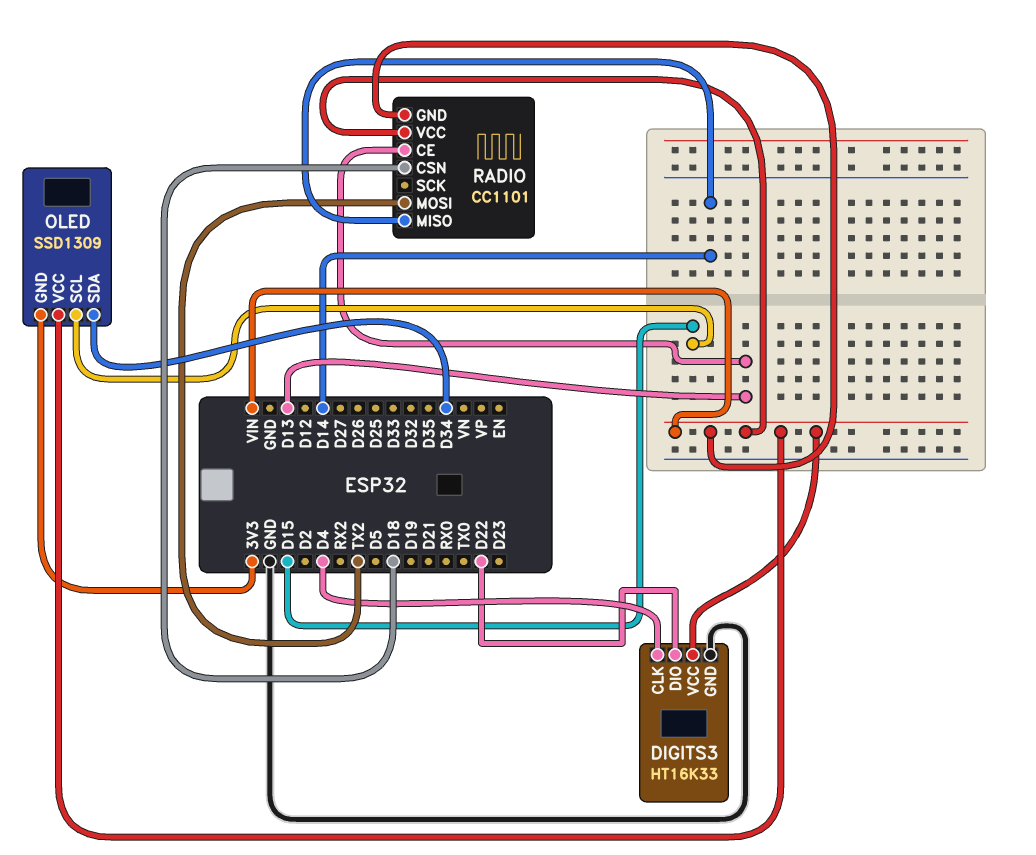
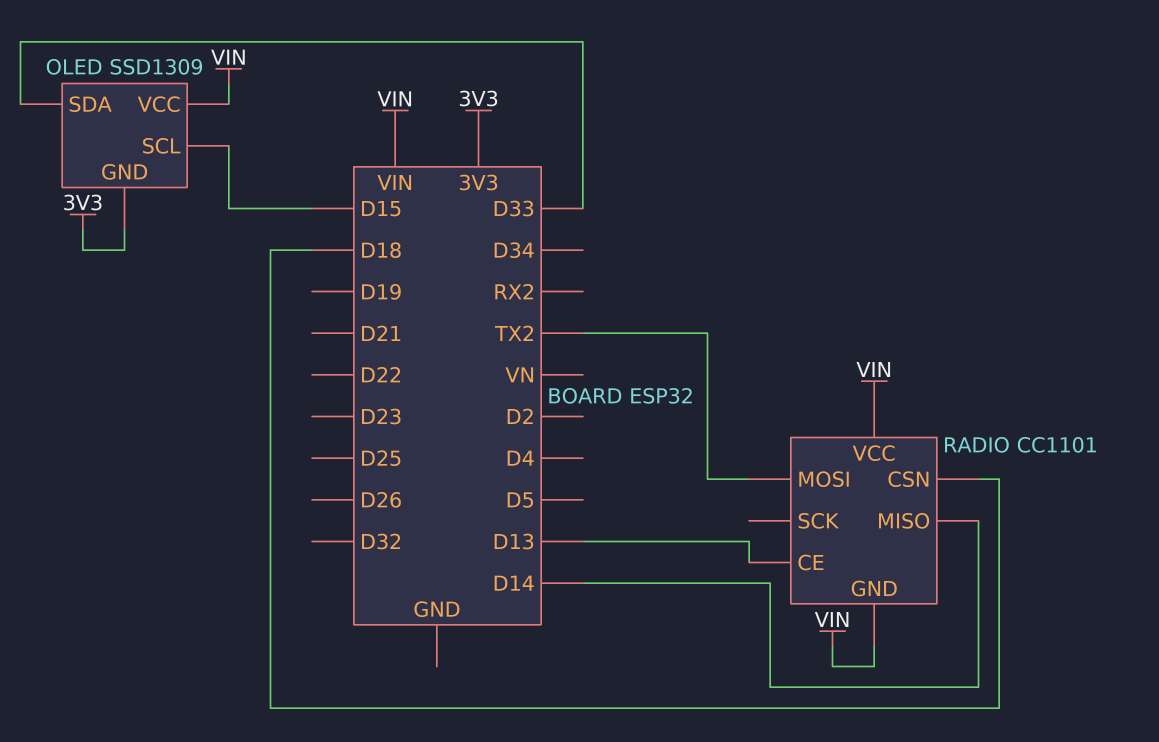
DIGITS3: HT16K33 -> none
DIGITS3 pin CLK: D4 -> none
DIGITS3 pin DIO: D22 -> none
DIGITS3 pin GND: GND -> none
DIGITS3 pin VCC: VIN -> none
OLED pin SDA: D34 -> D33

